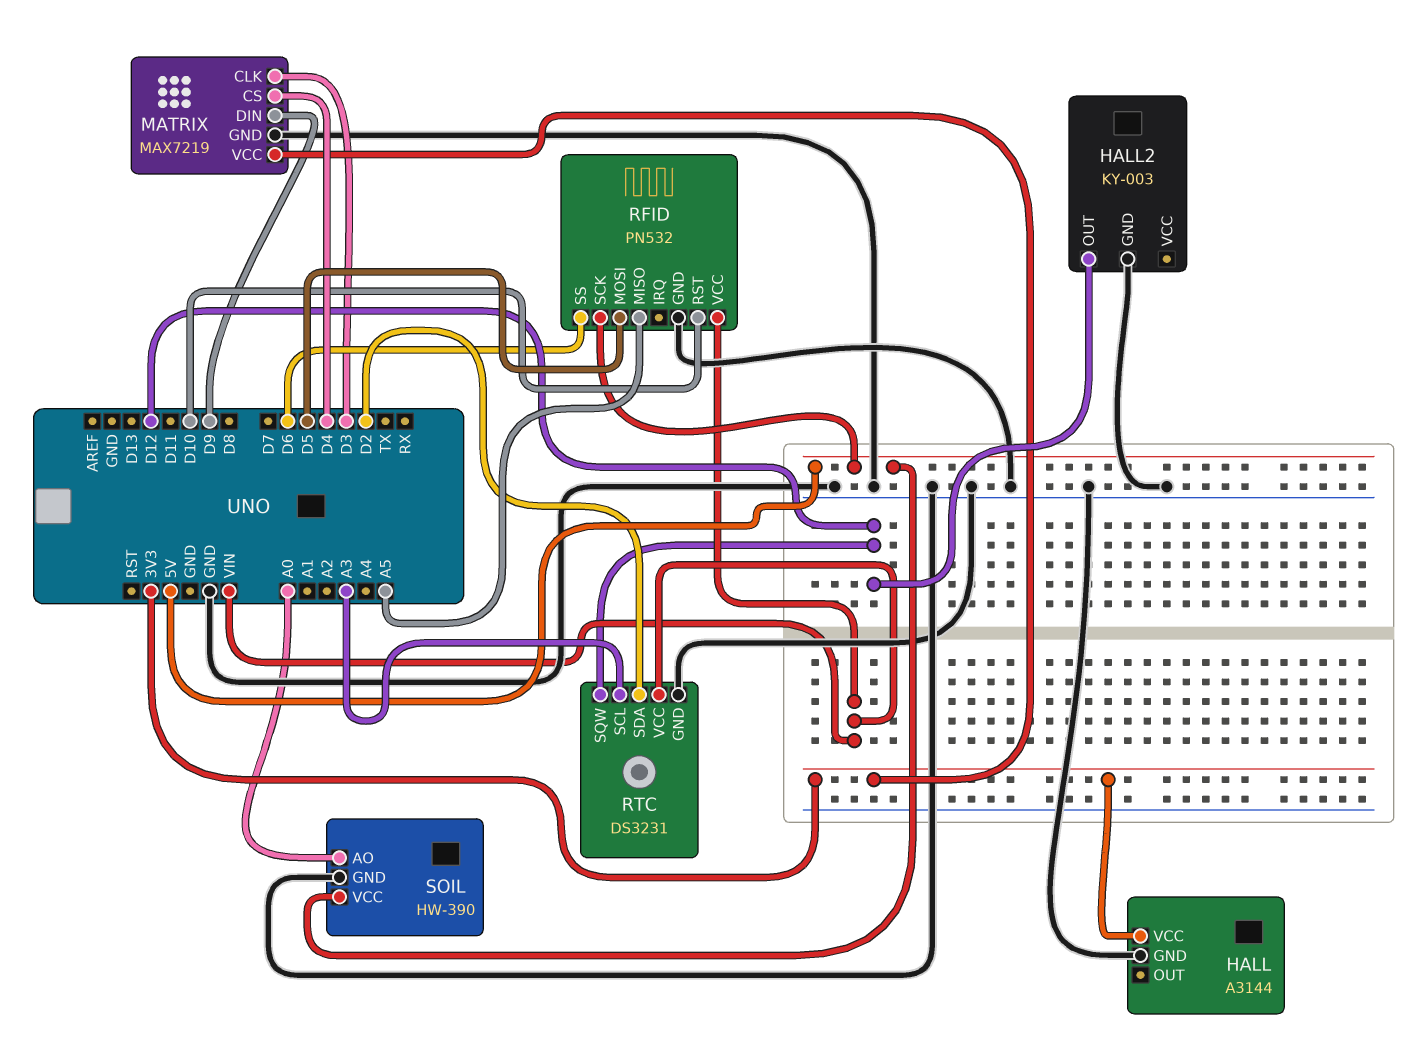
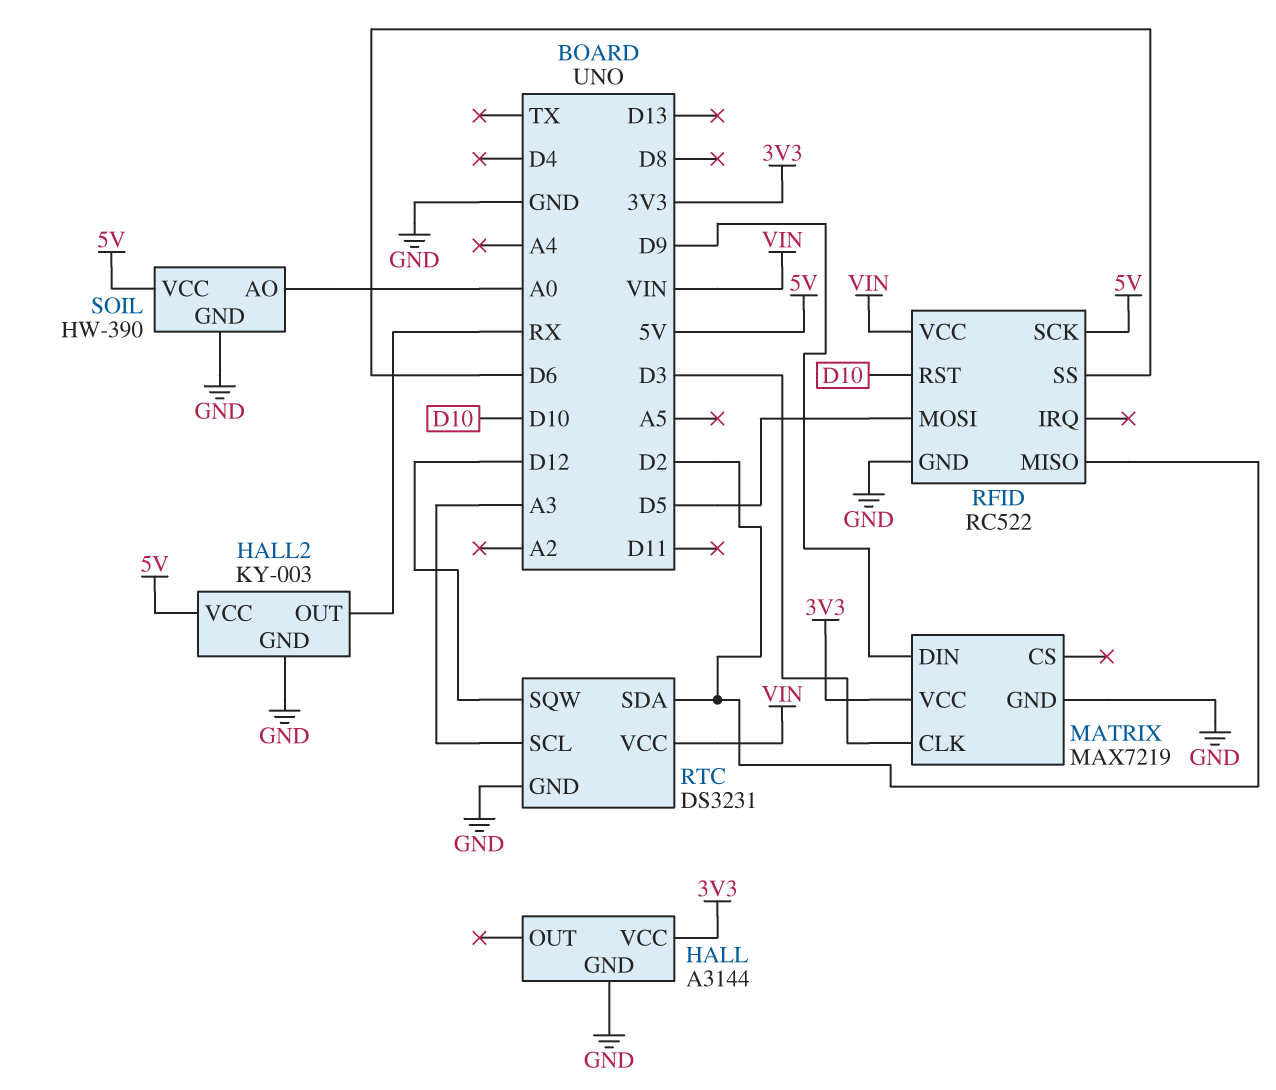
HALL2 pin OUT: D12 -> RX
HALL2 pin VCC: none -> 5V
MATRIX pin CS: D4 -> none
RFID: PN532 -> RC522
RFID pin MISO: A5 -> D2

